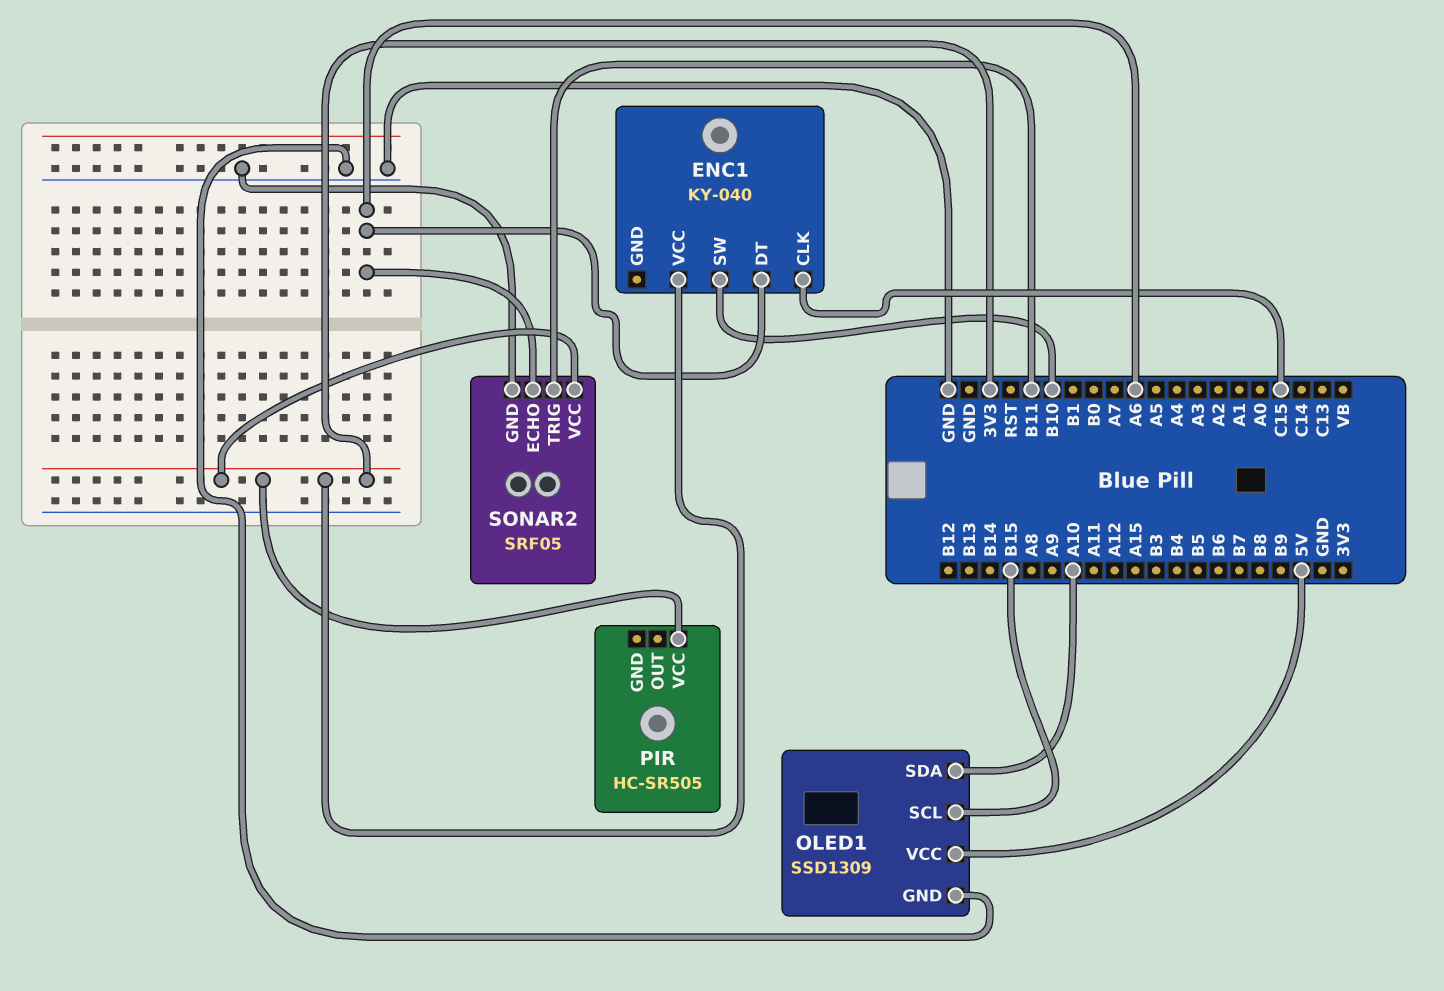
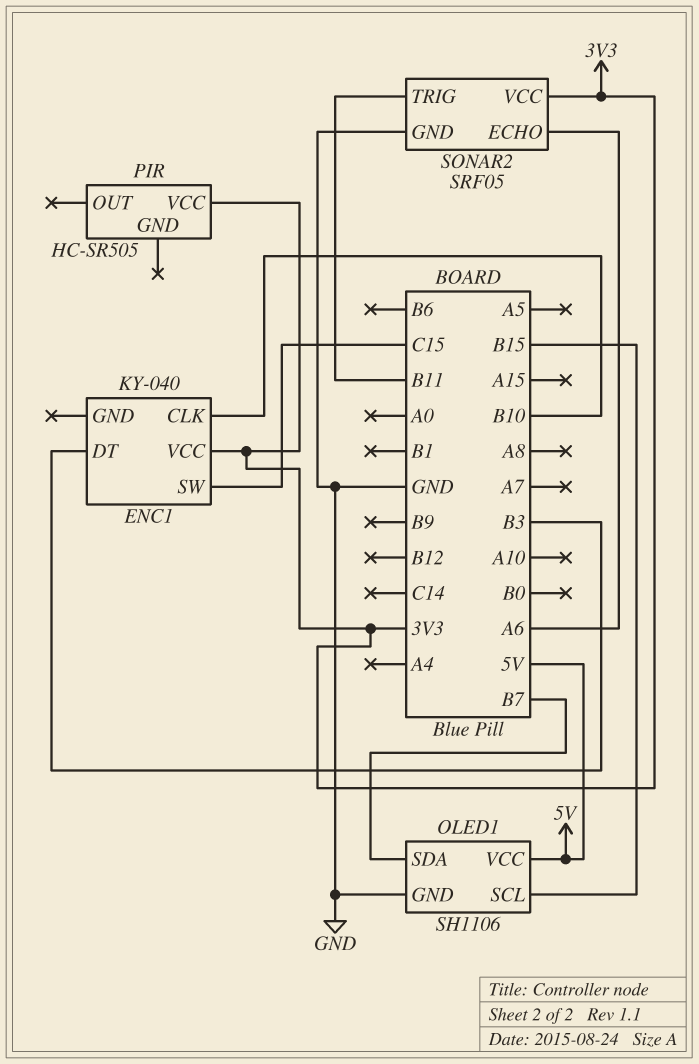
ENC1 pin CLK: C15 -> B10
ENC1 pin DT: A6 -> B3
ENC1 pin SW: B10 -> C15
OLED1: SSD1309 -> SH1106
OLED1 pin SDA: A10 -> B7

